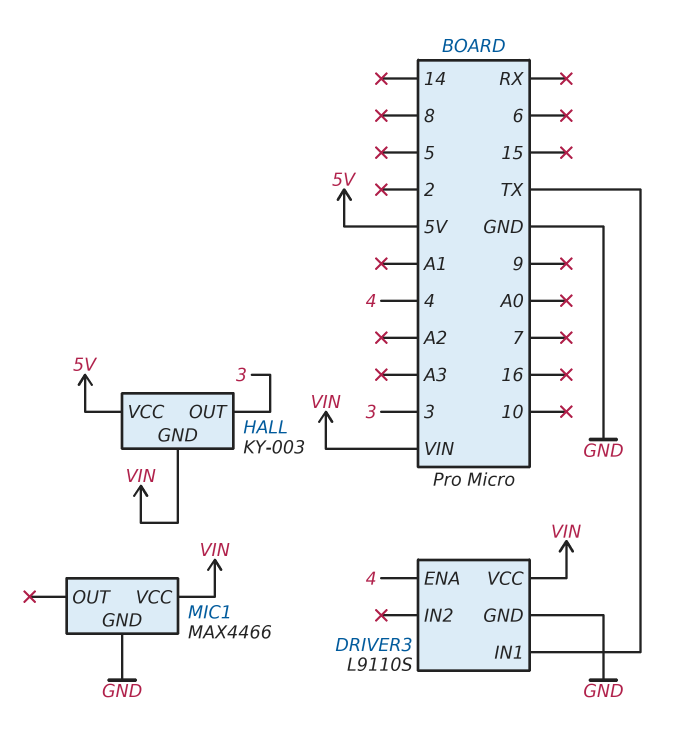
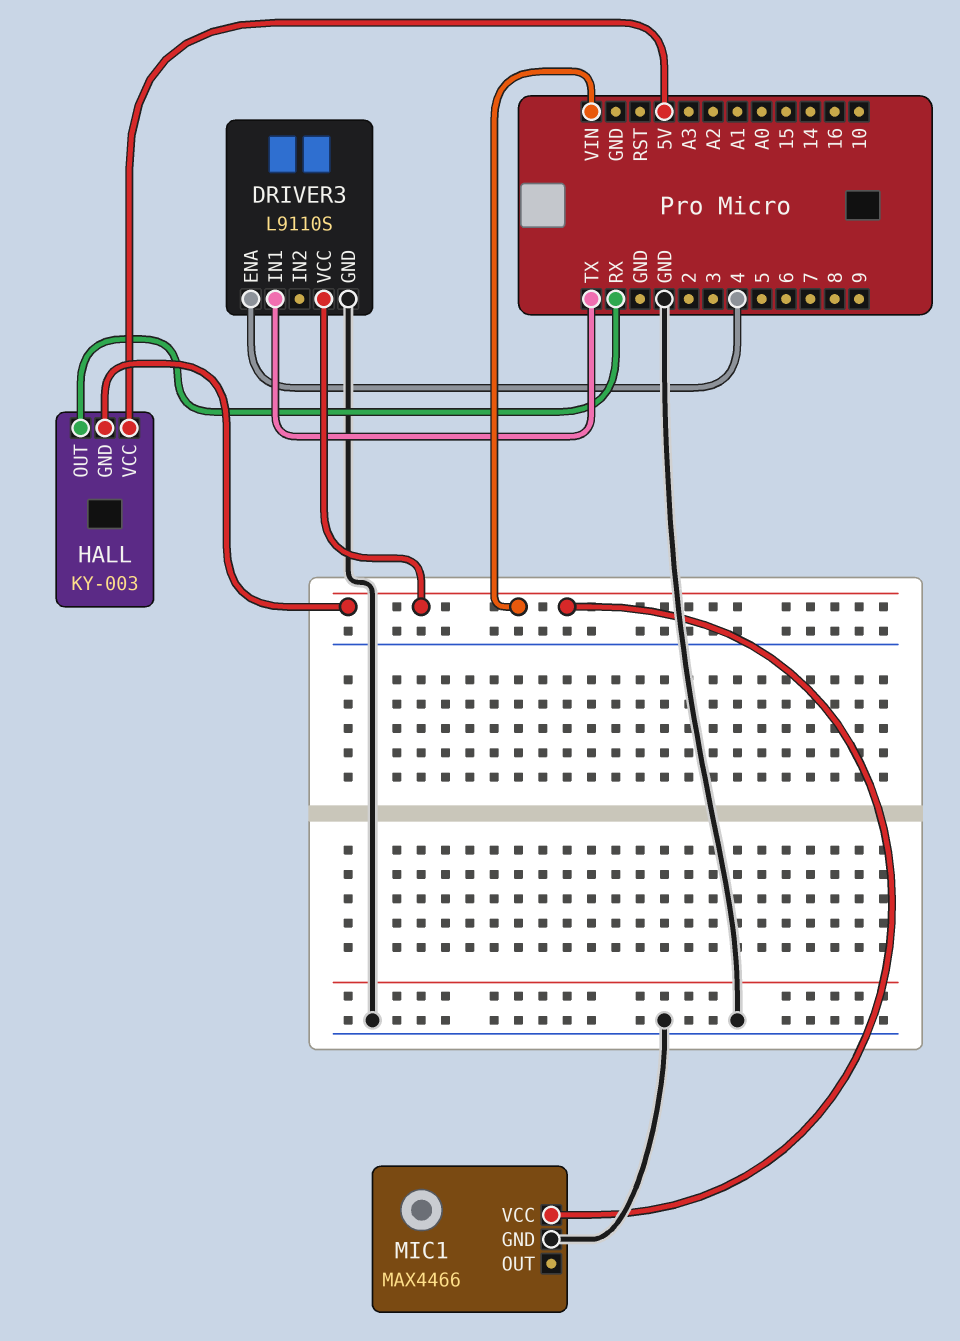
HALL pin OUT: 3 -> RX

